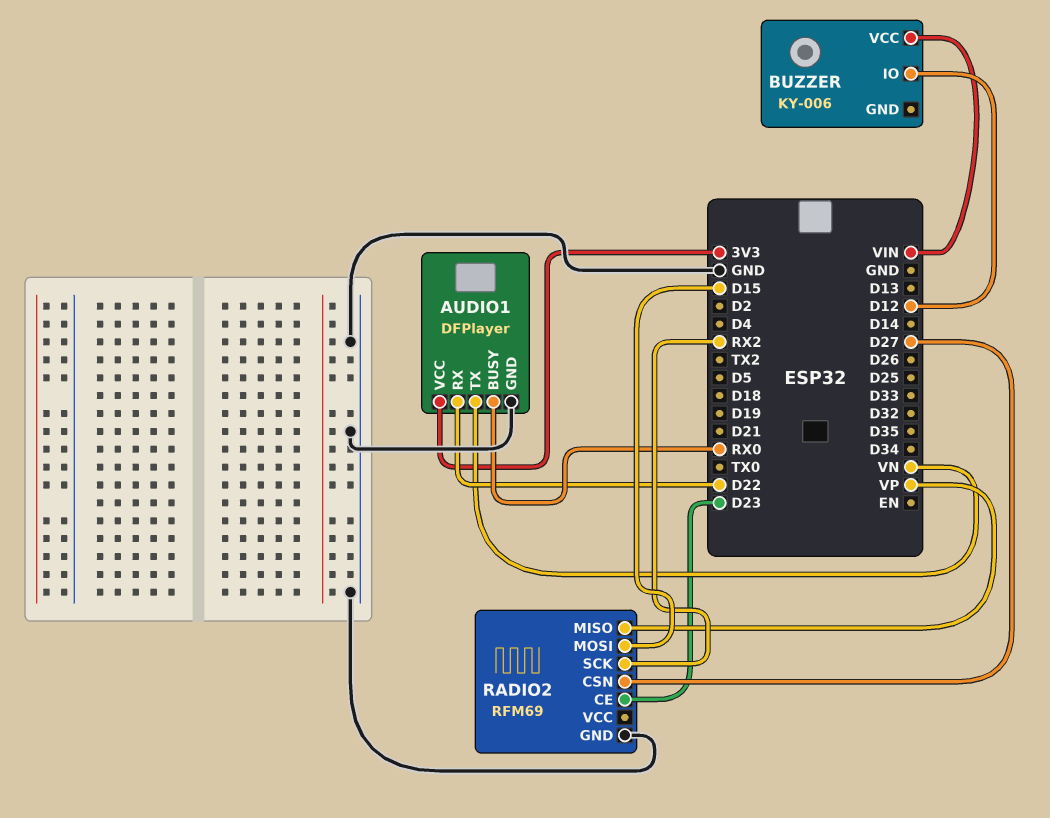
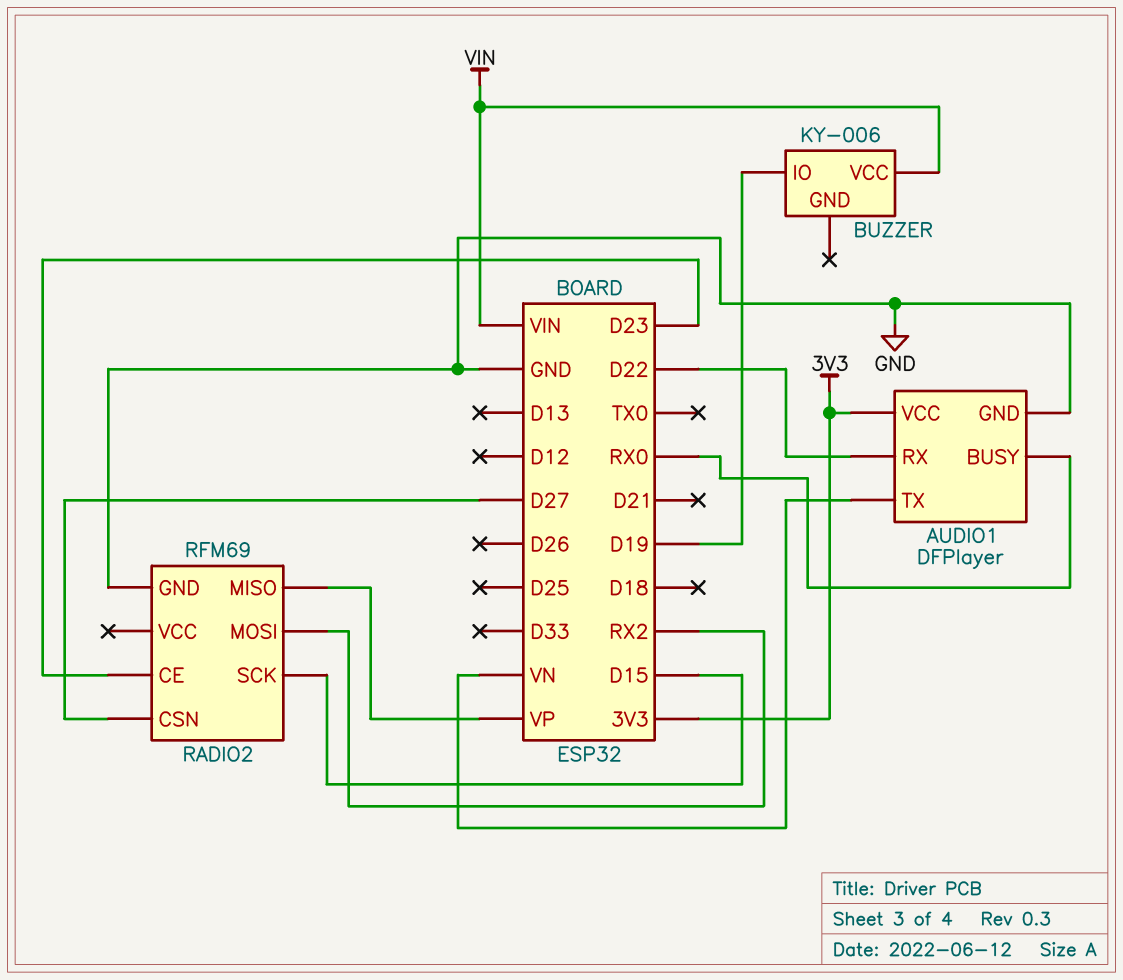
BUZZER pin IO: D12 -> D19
RADIO2 pin MOSI: D15 -> RX2
RADIO2 pin SCK: RX2 -> D15

